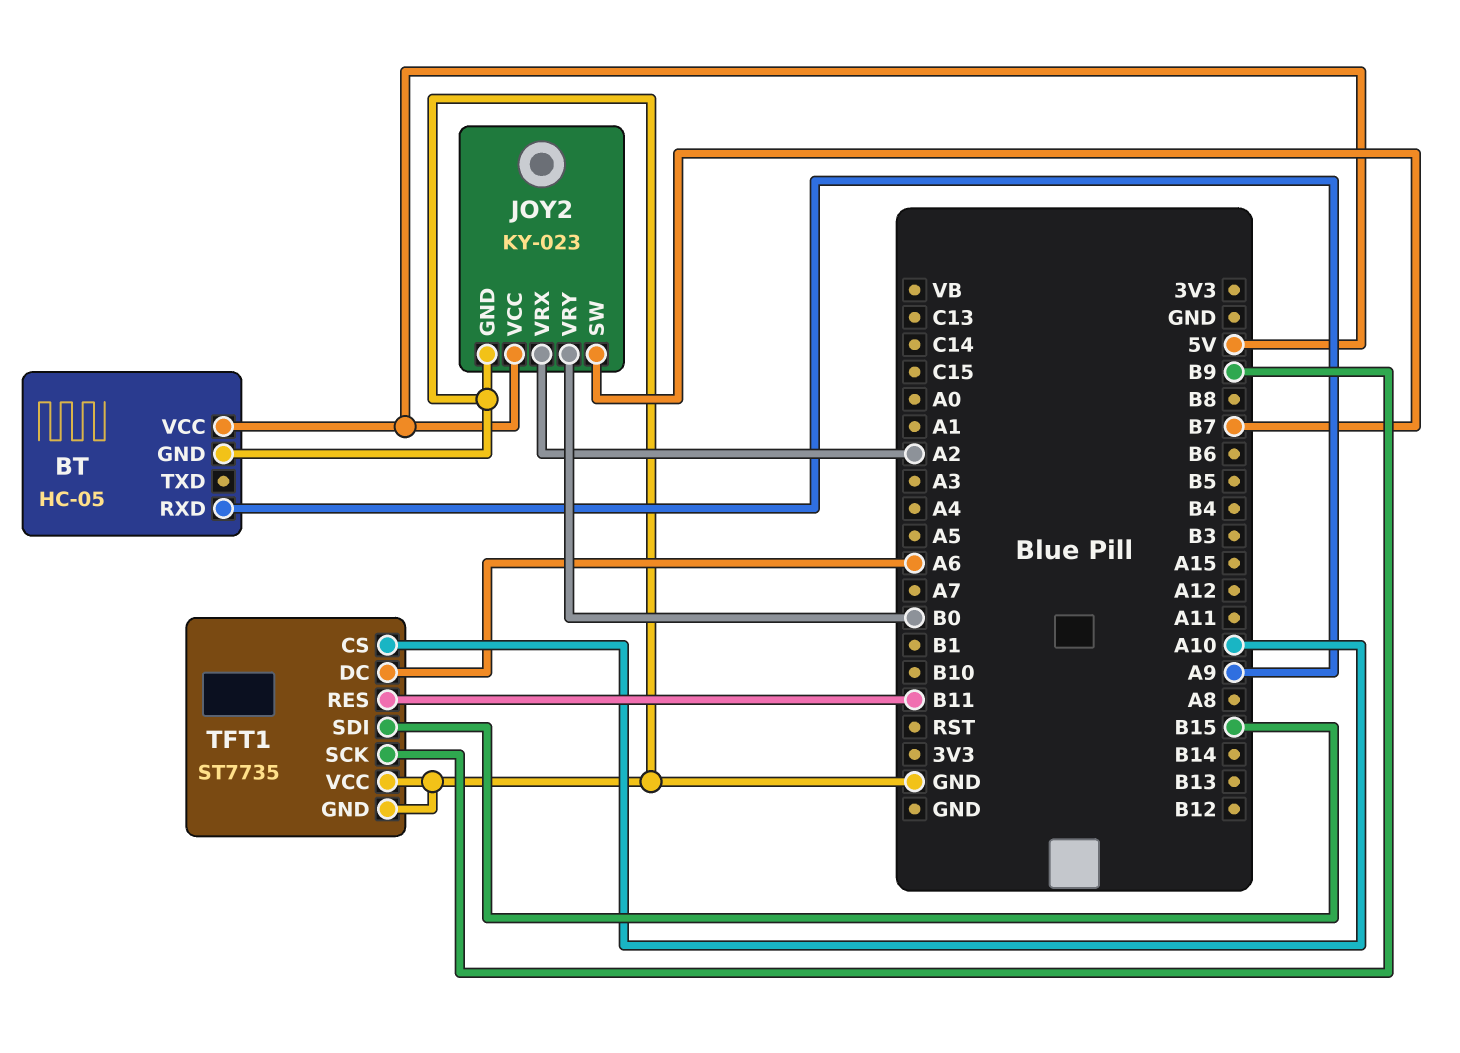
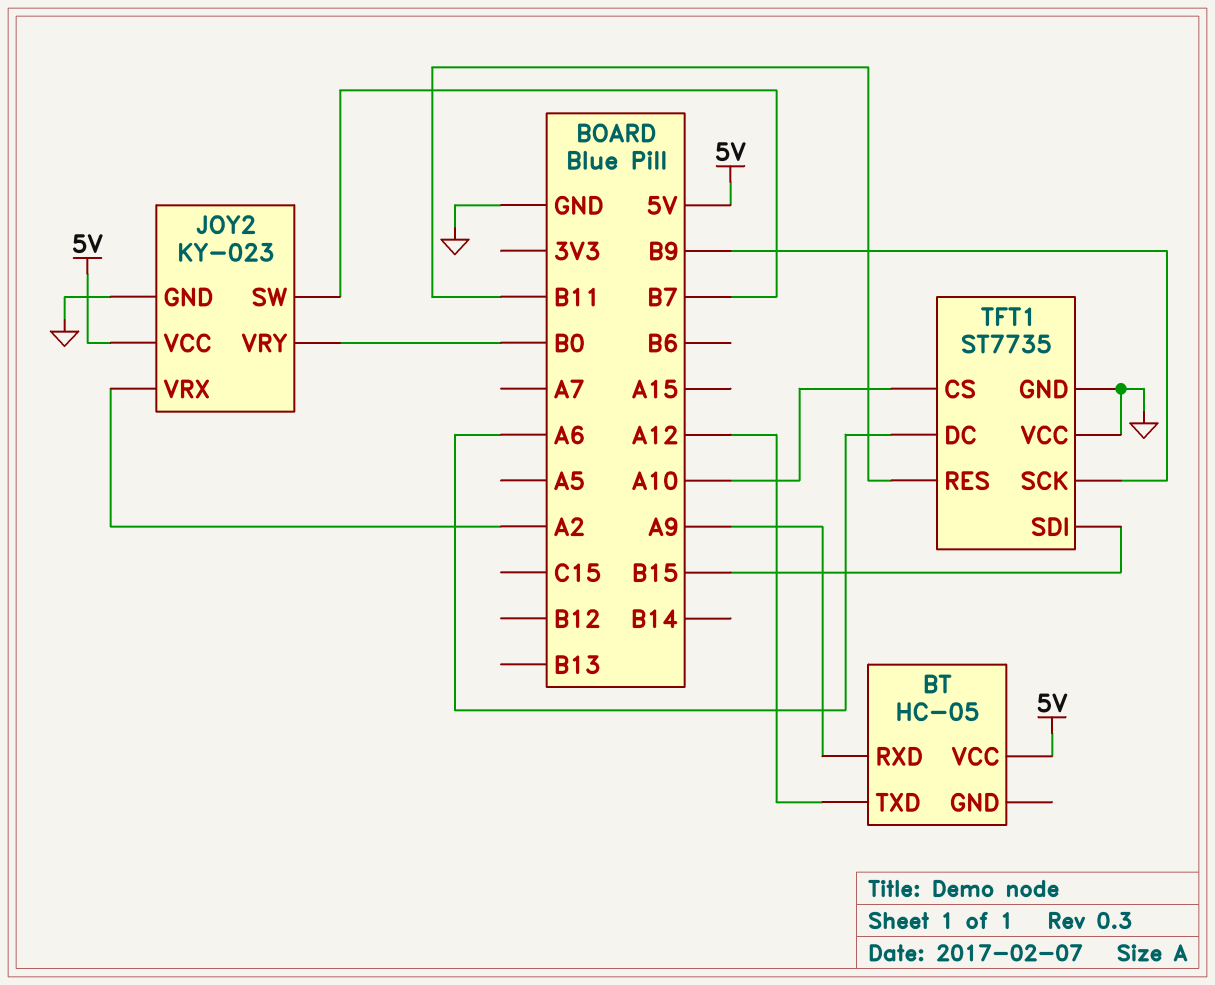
BT pin GND: GND -> none
BT pin TXD: none -> A12

